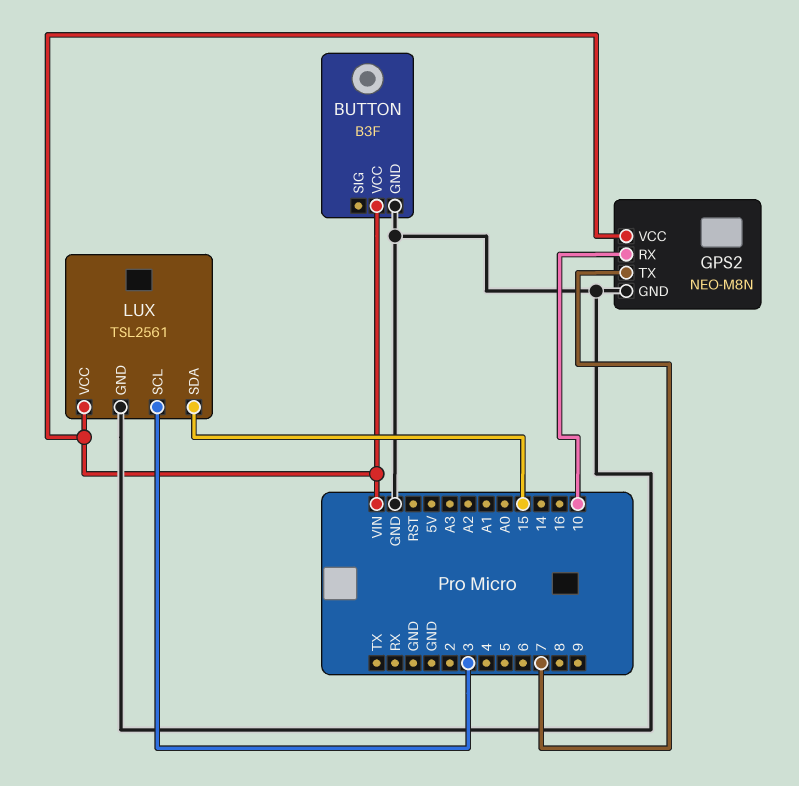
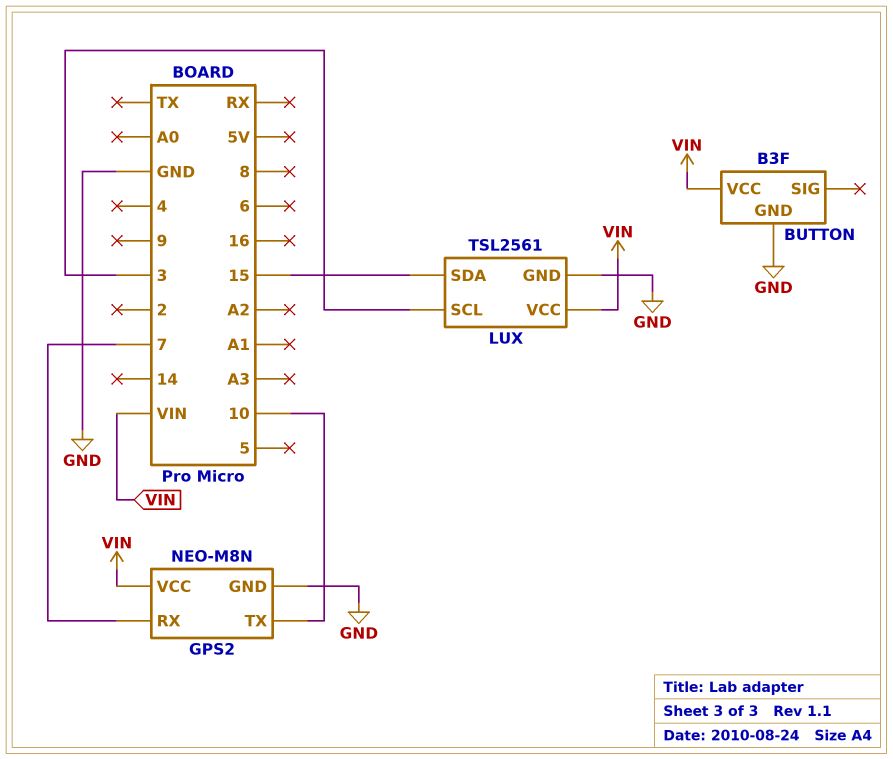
GPS2 pin RX: 10 -> 7
GPS2 pin TX: 7 -> 10

